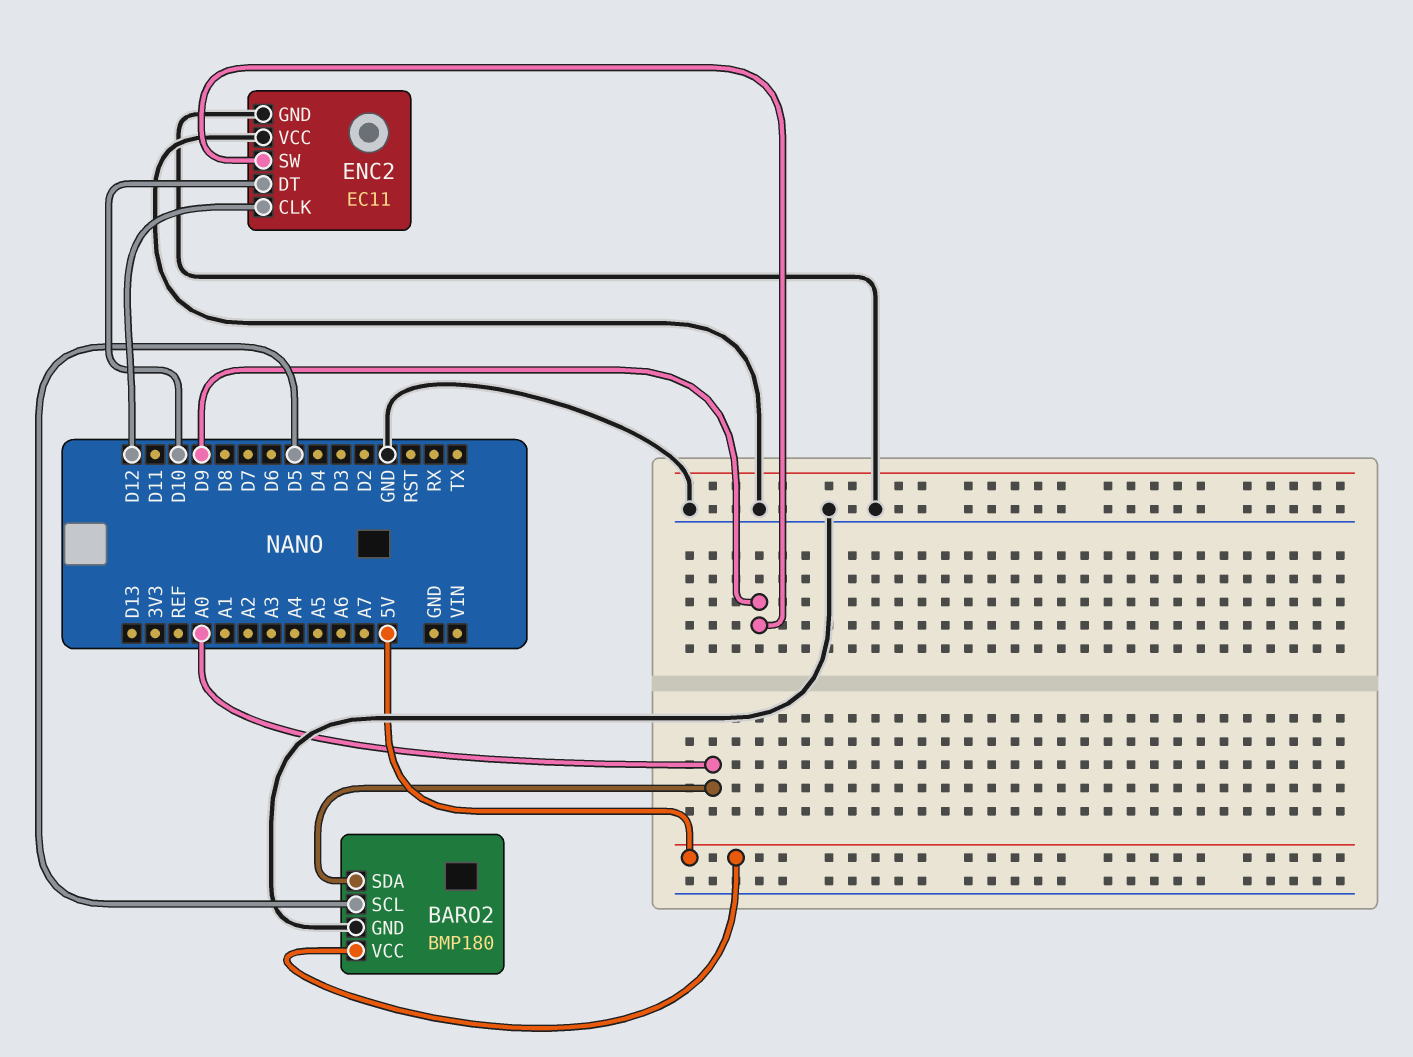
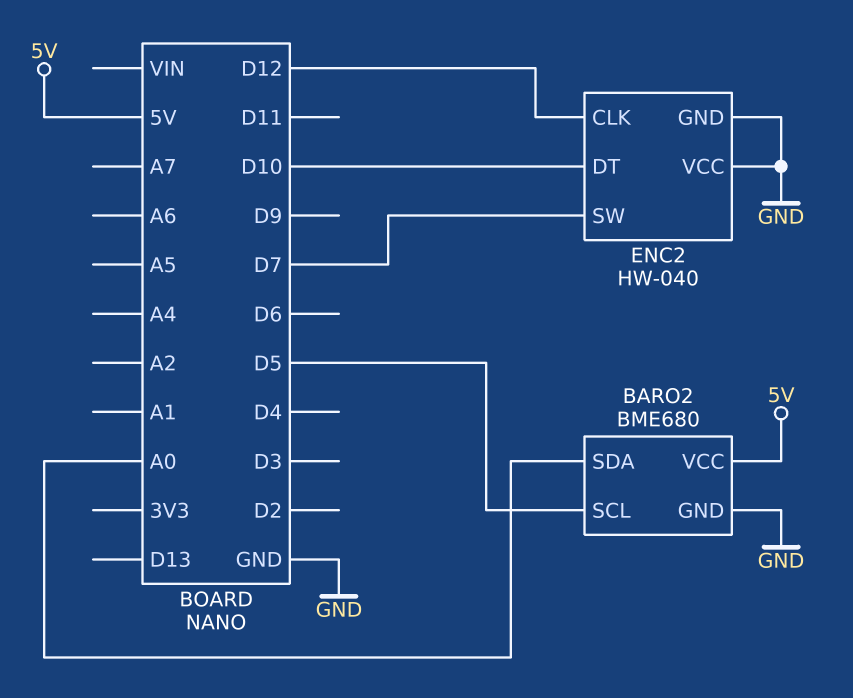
BARO2: BMP180 -> BME680
ENC2: EC11 -> HW-040
ENC2 pin SW: D9 -> D7

